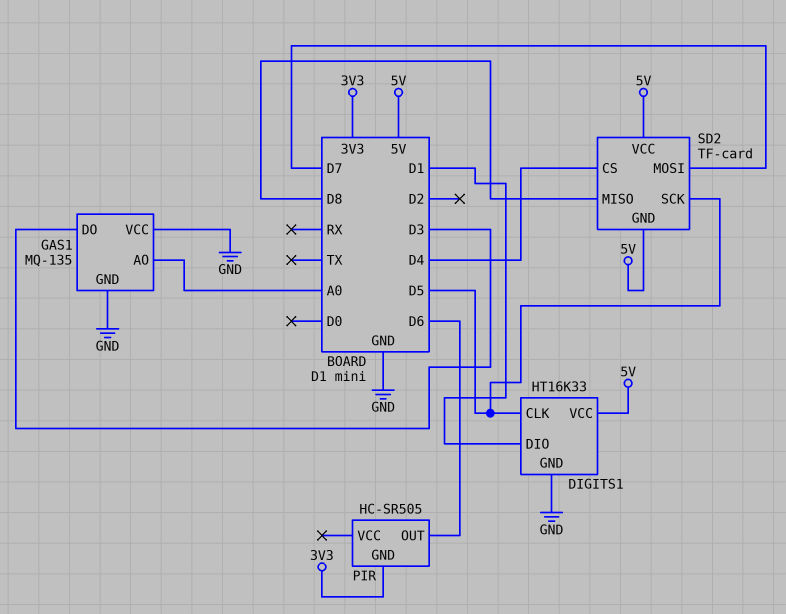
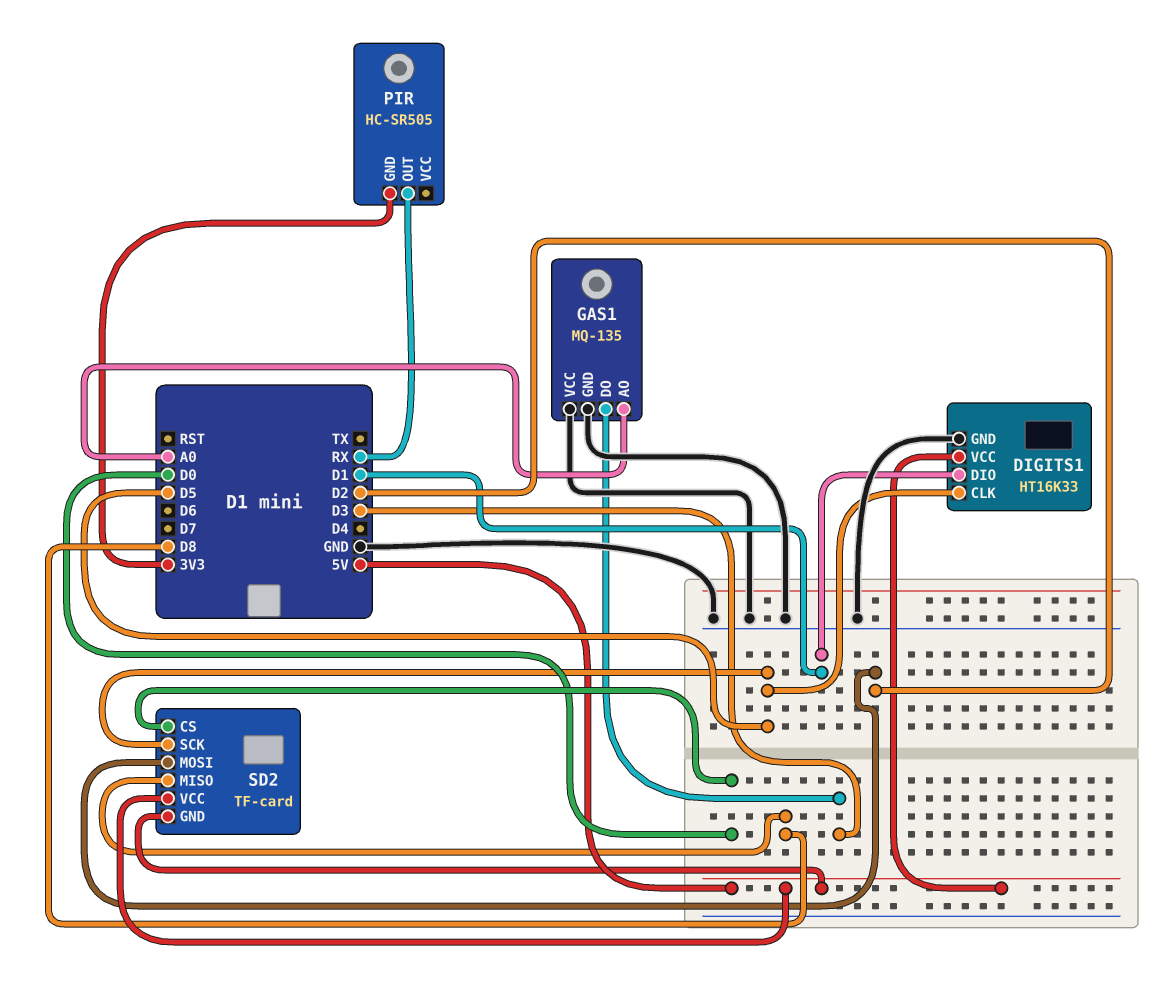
PIR pin OUT: D6 -> RX
SD2 pin CS: D4 -> D0
SD2 pin MOSI: D7 -> D2

